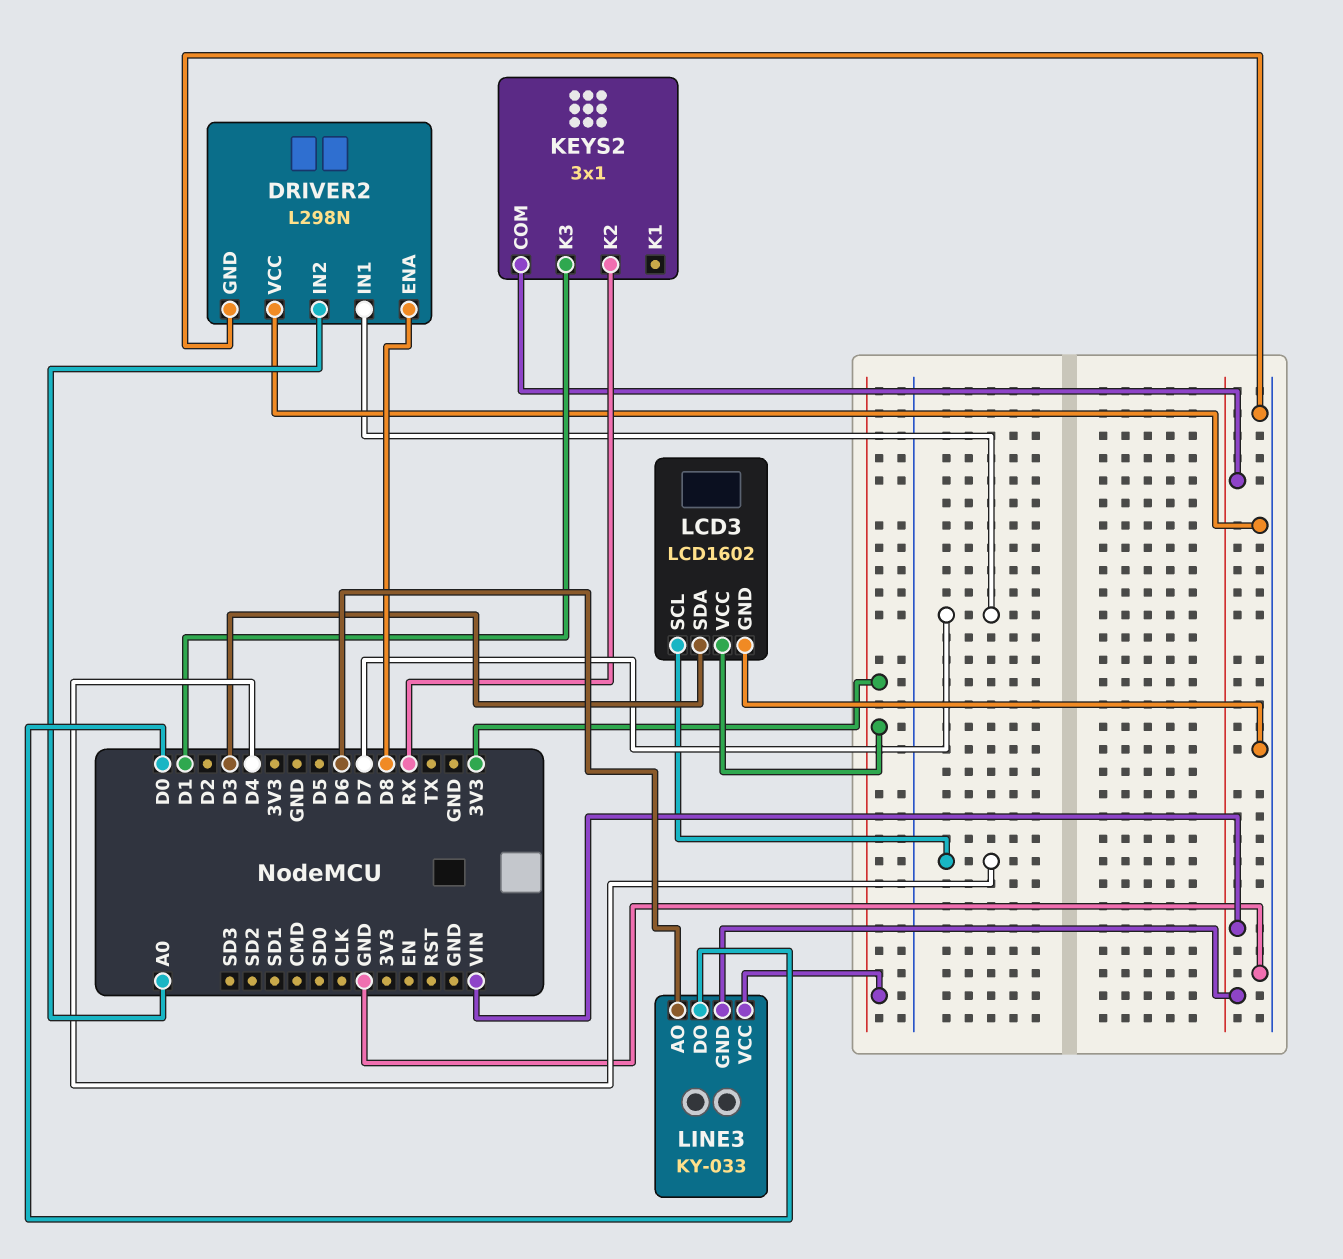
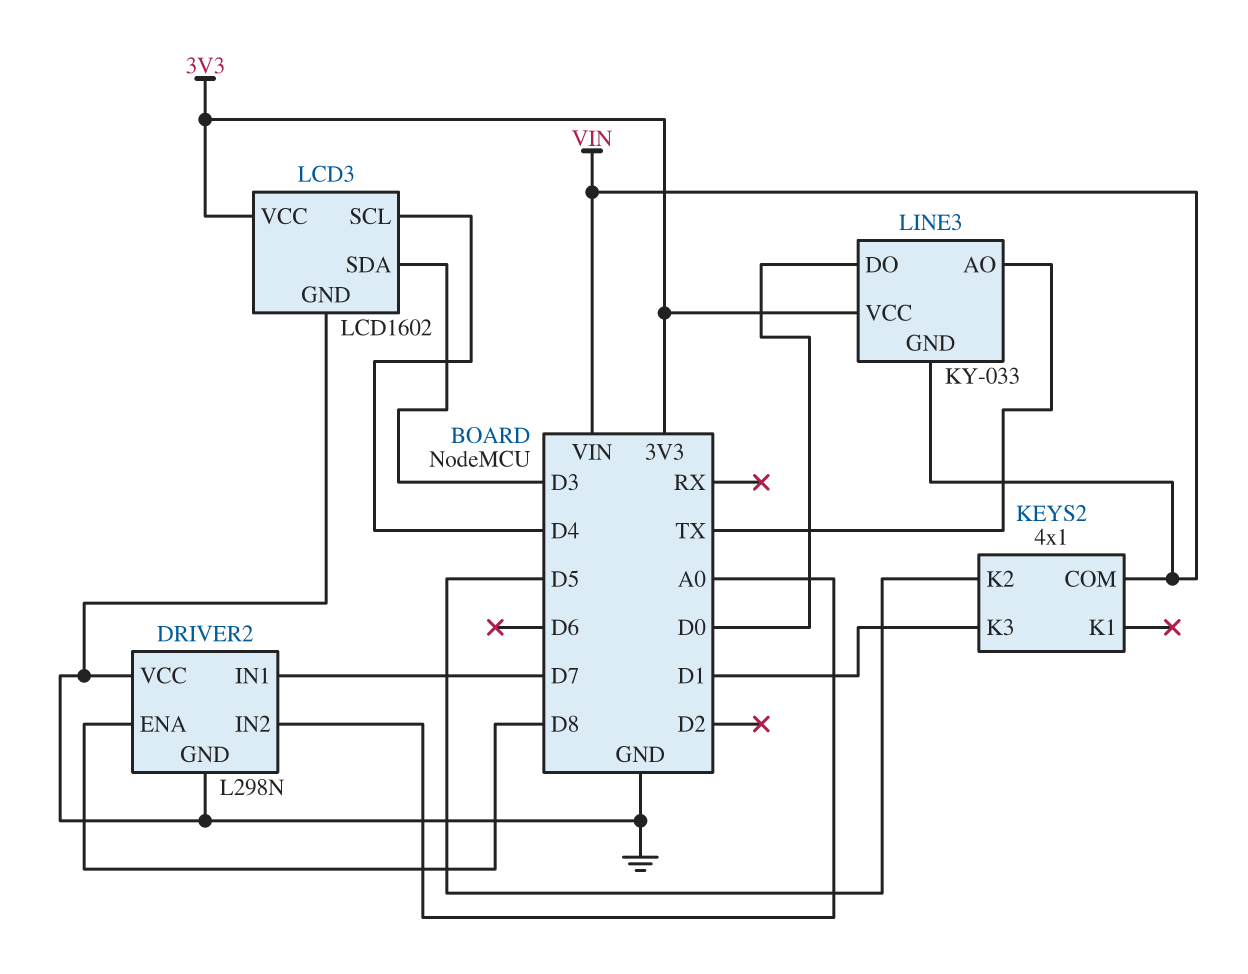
KEYS2: 3x1 -> 4x1
KEYS2 pin K2: RX -> D5
LINE3 pin AO: D6 -> TX

